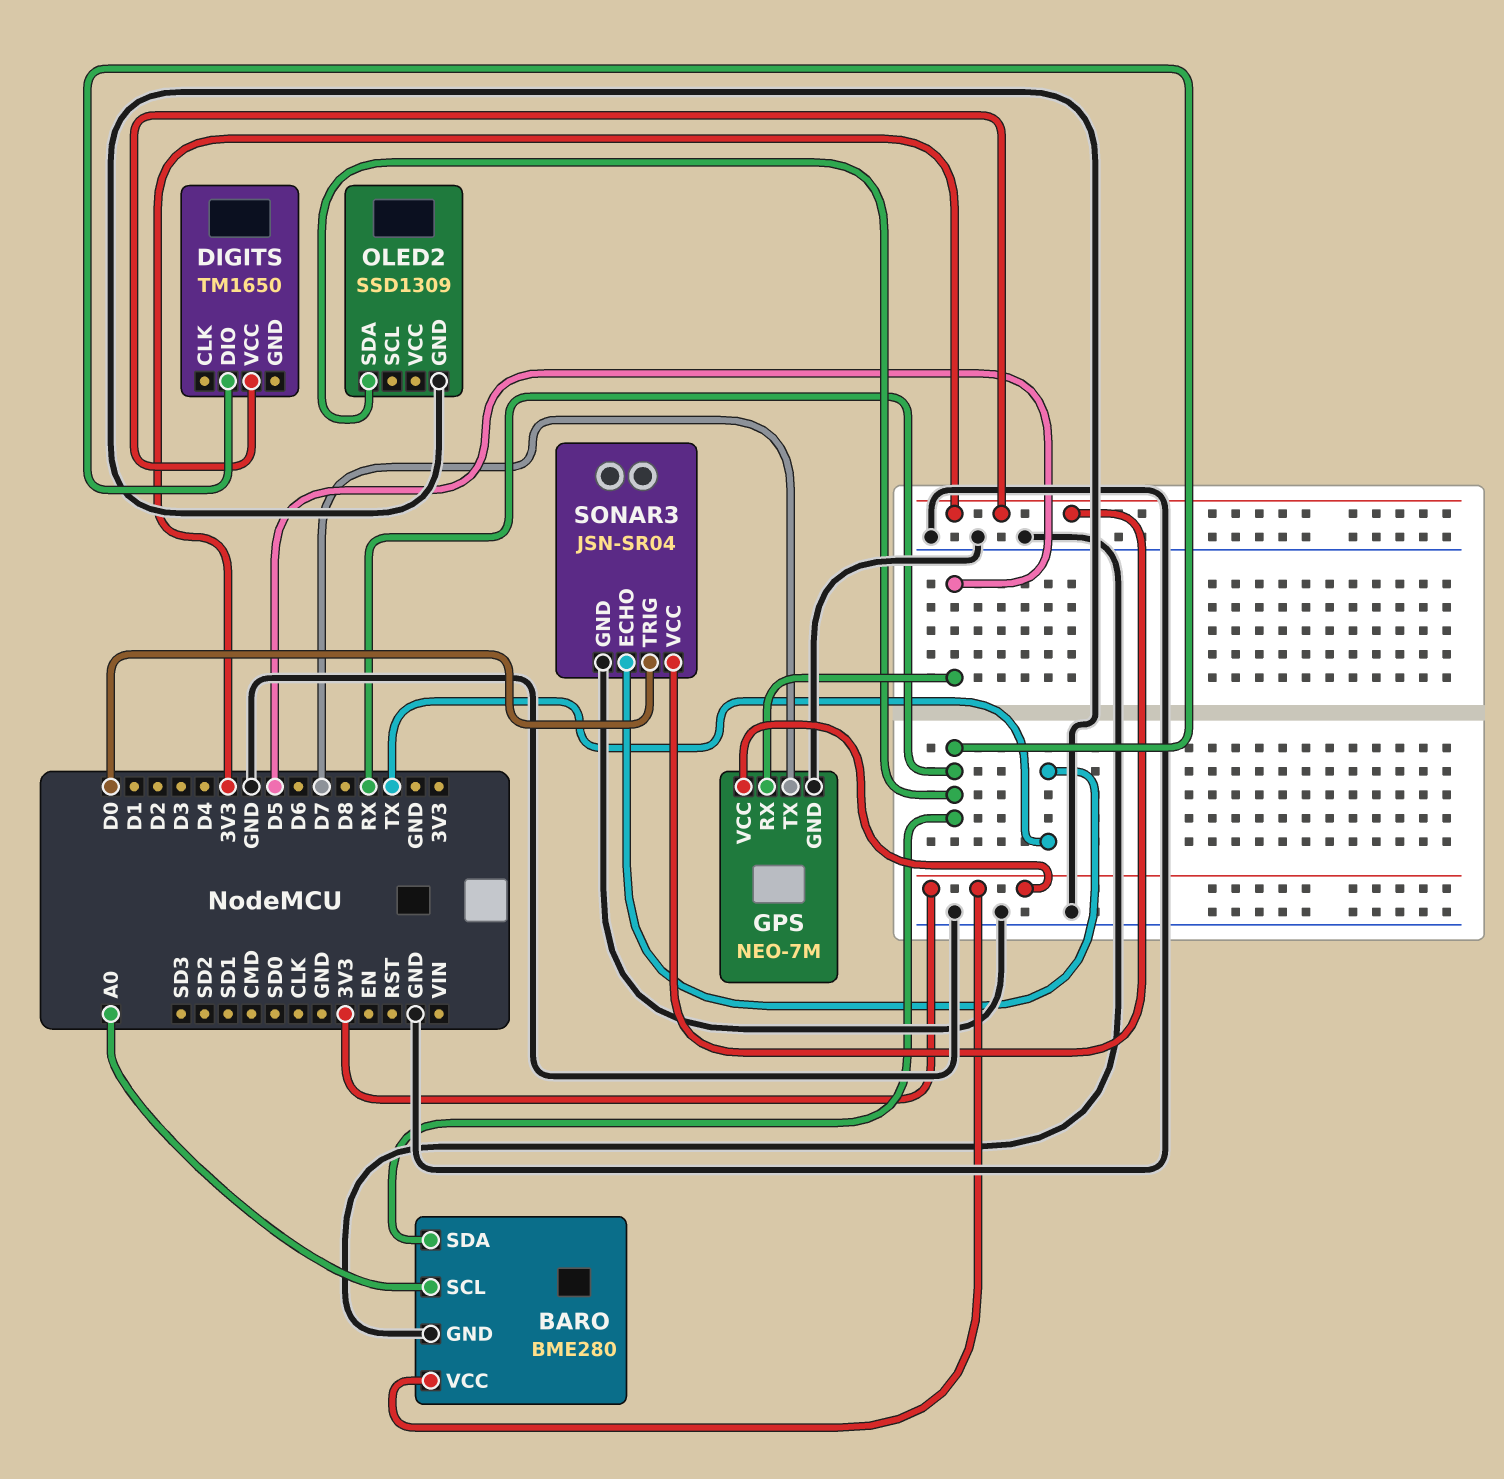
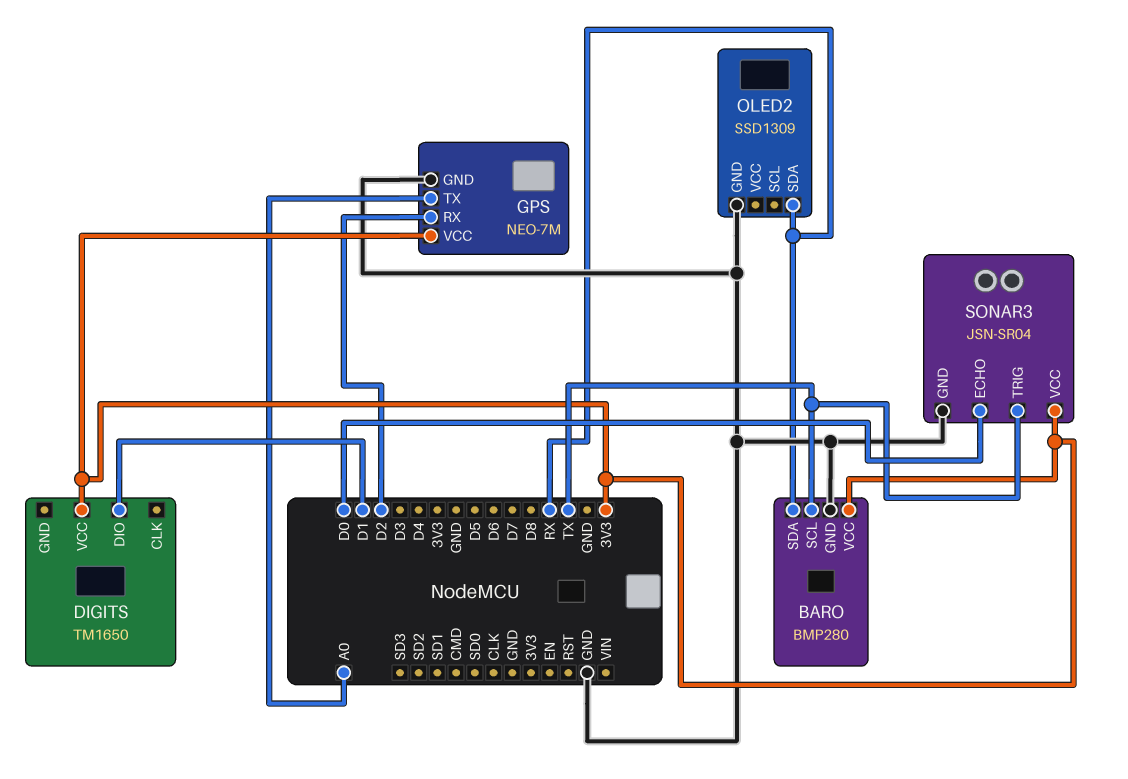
BARO: BME280 -> BMP280
BARO pin SCL: A0 -> TX
DIGITS pin DIO: RX -> D1
GPS pin RX: D5 -> D2
GPS pin TX: D7 -> A0
SONAR3 pin ECHO: TX -> D0
SONAR3 pin TRIG: D0 -> TX

